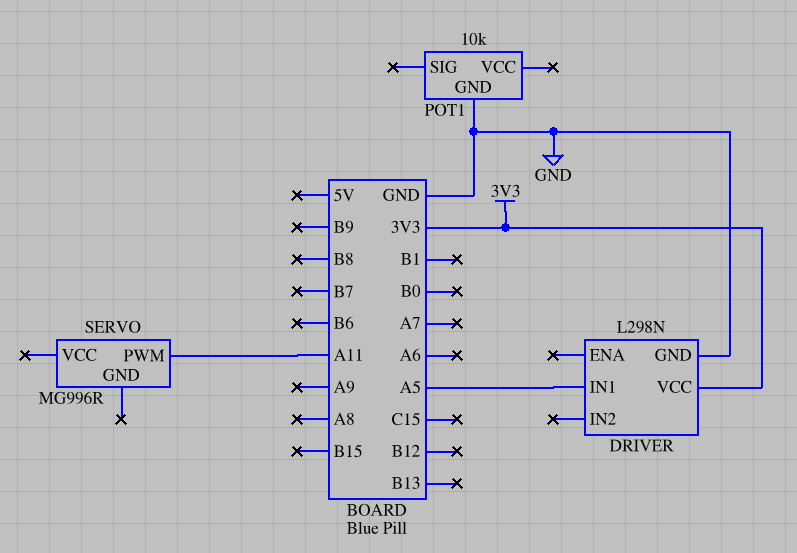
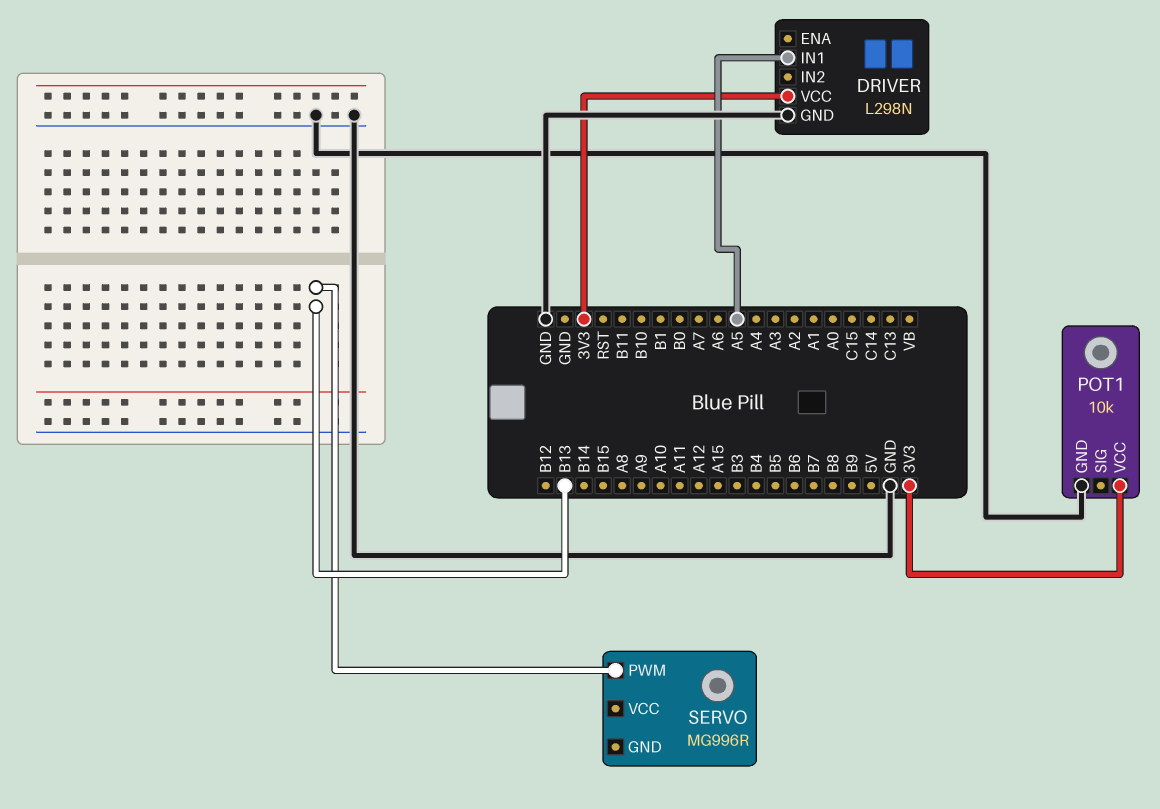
POT1 pin VCC: none -> 3V3
SERVO pin PWM: A11 -> B13

